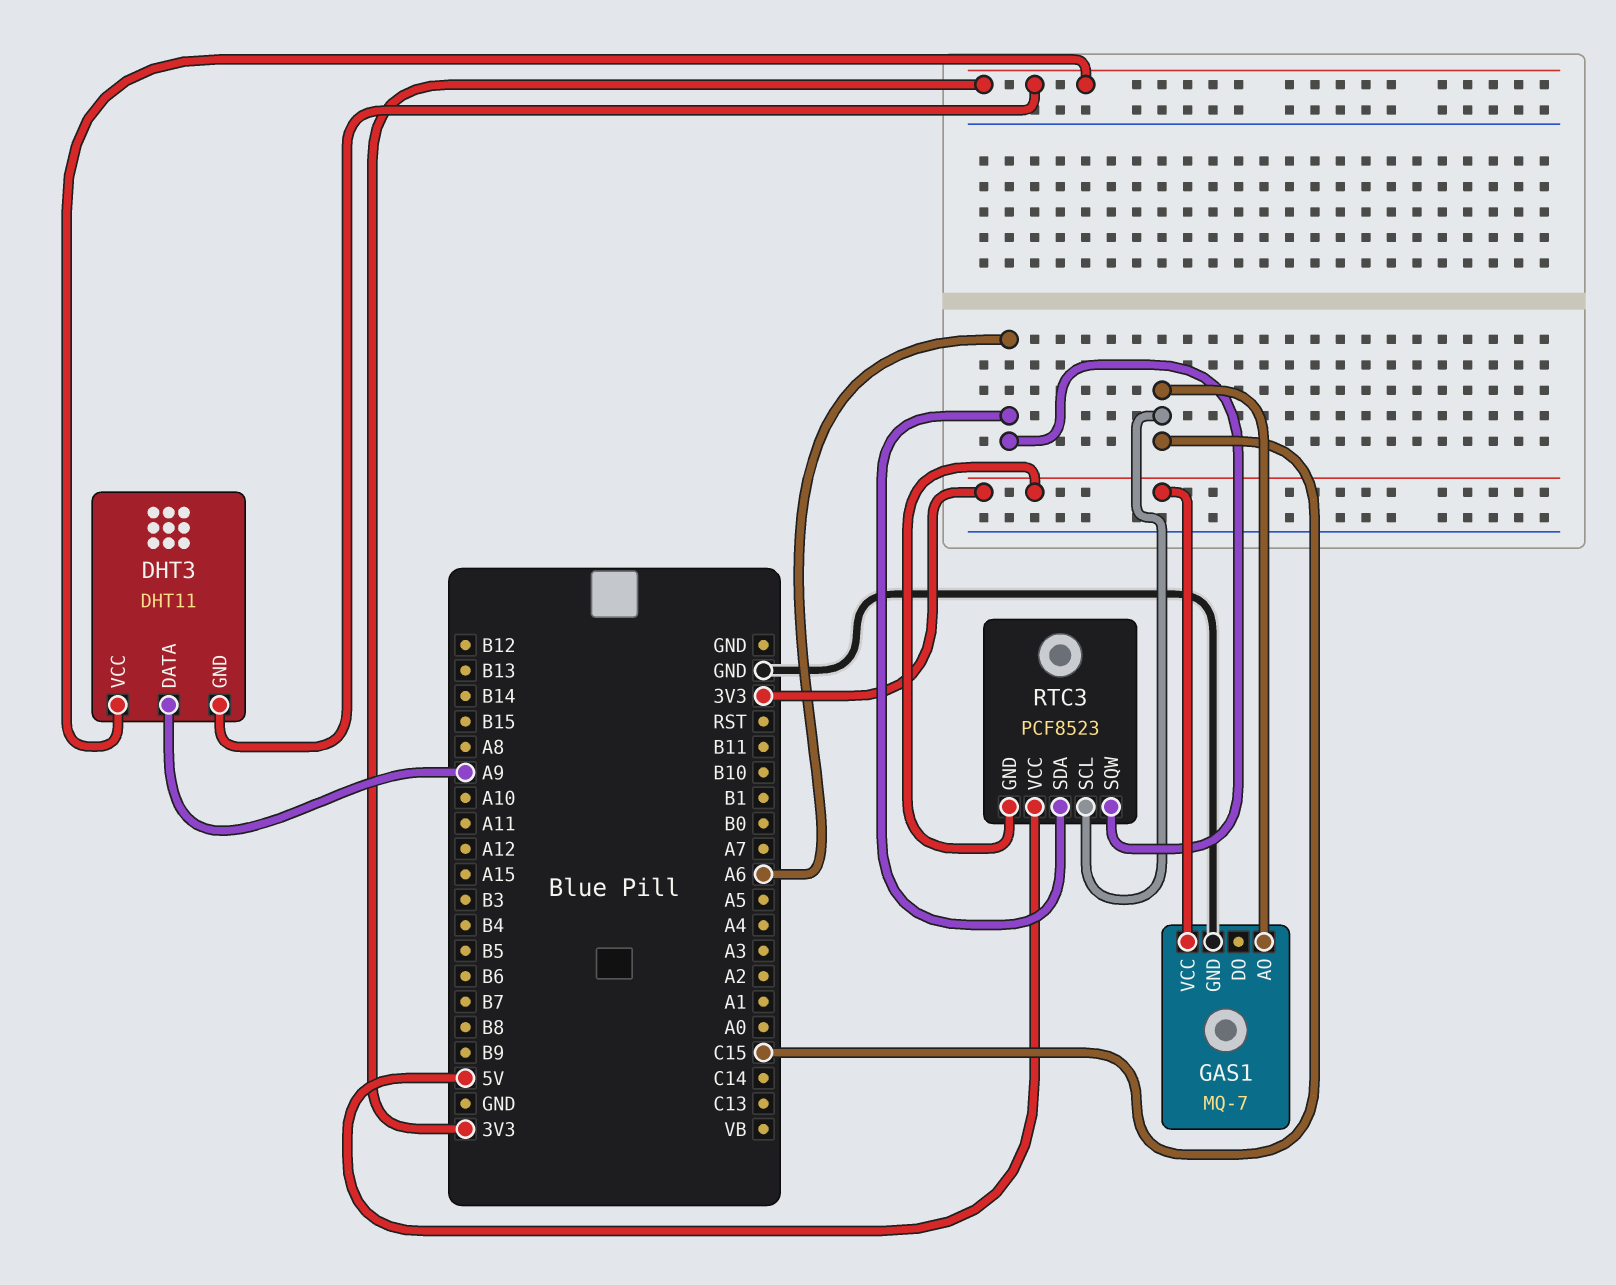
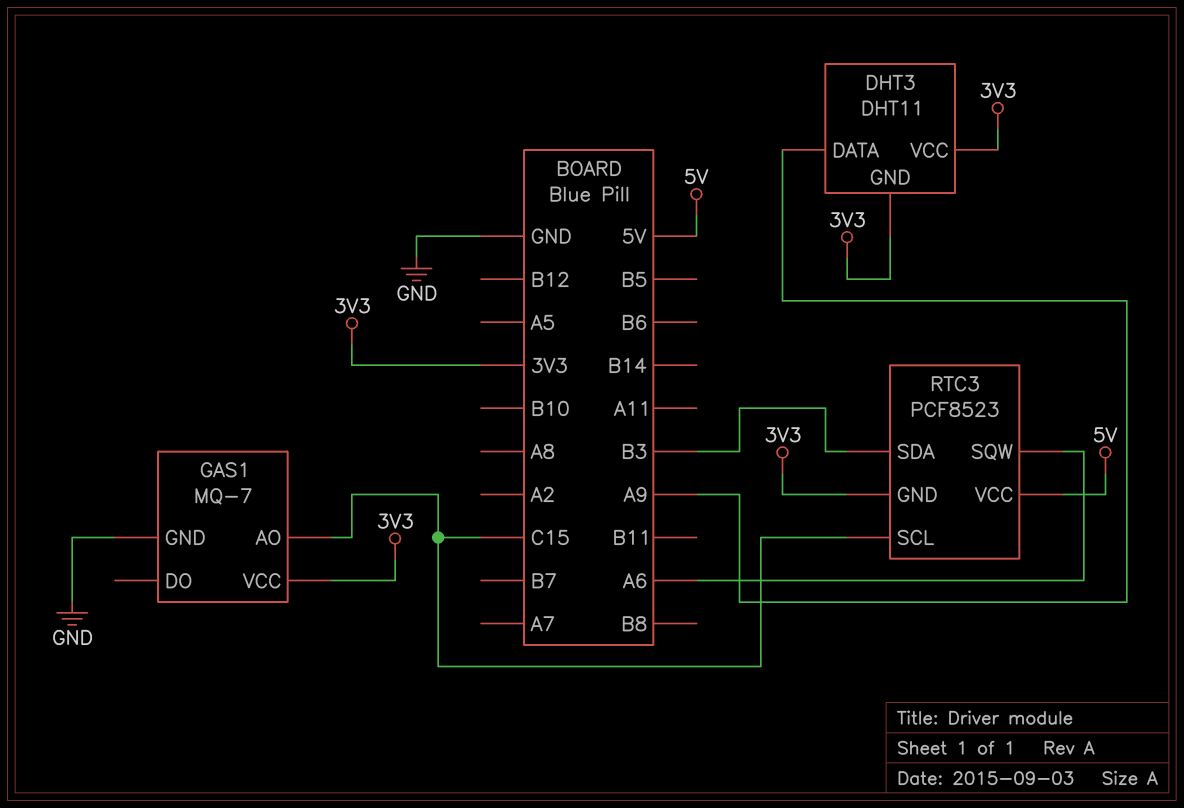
RTC3 pin SDA: A6 -> B3

